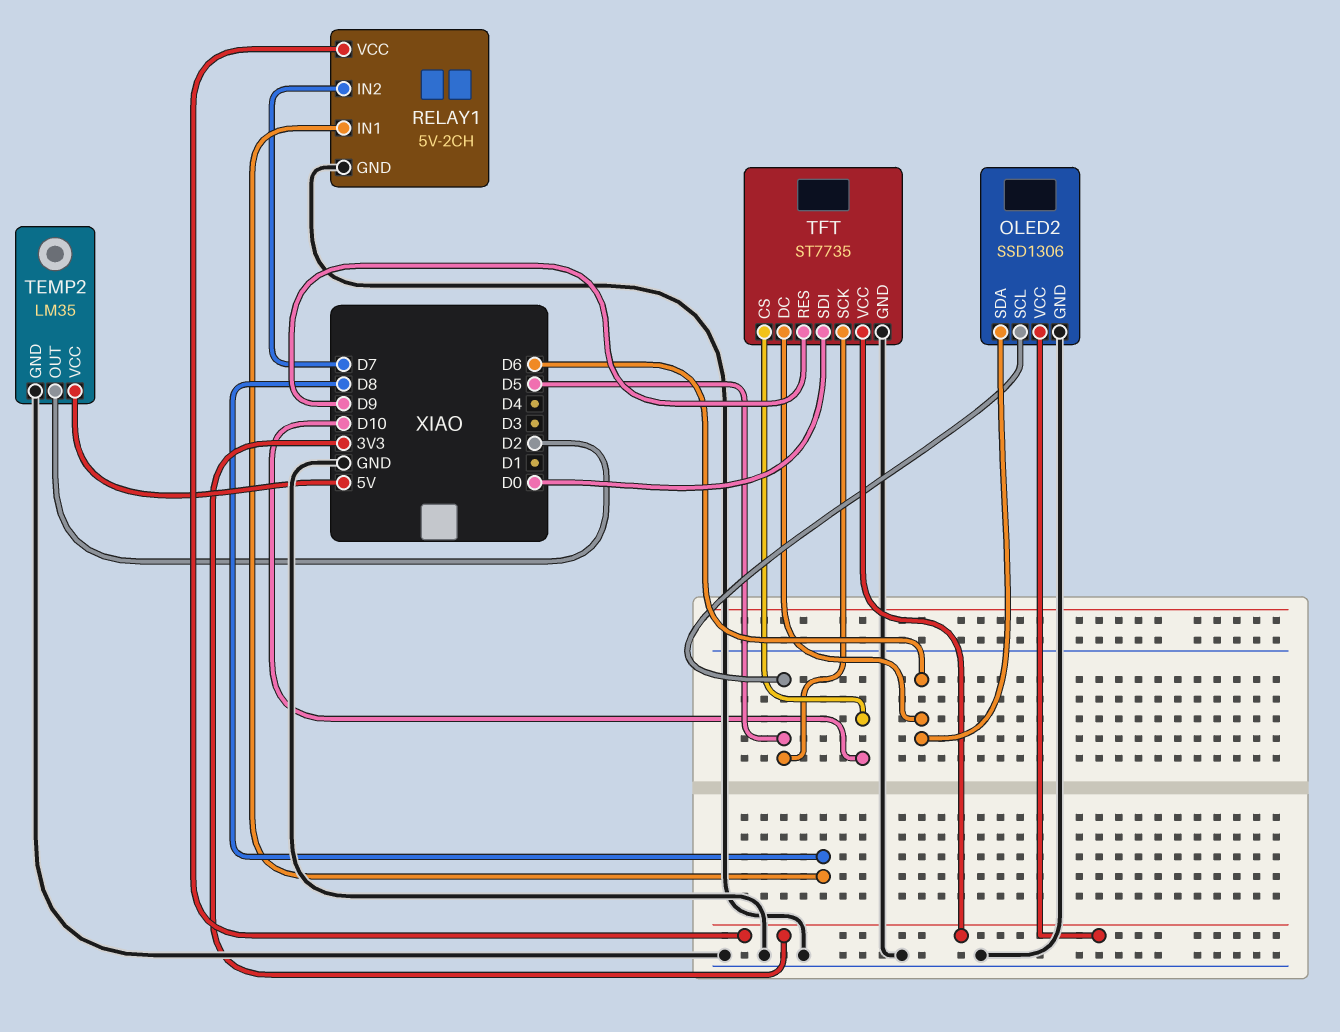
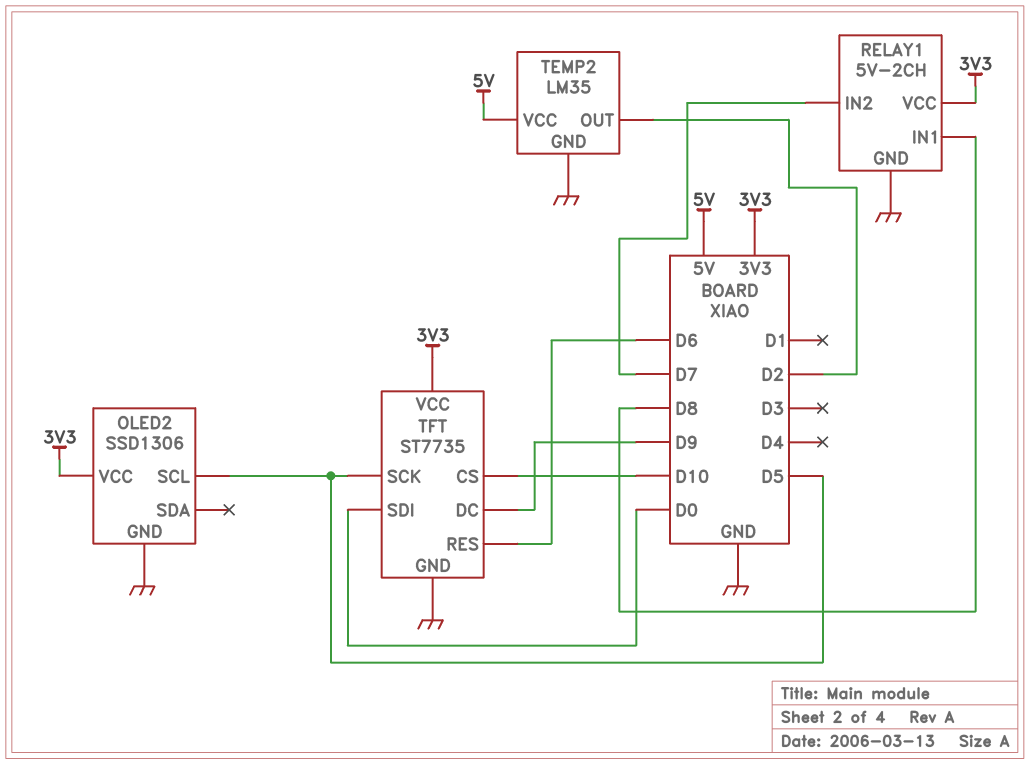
OLED2 pin SDA: D6 -> none
TFT pin DC: D6 -> D9
TFT pin RES: D9 -> D6

